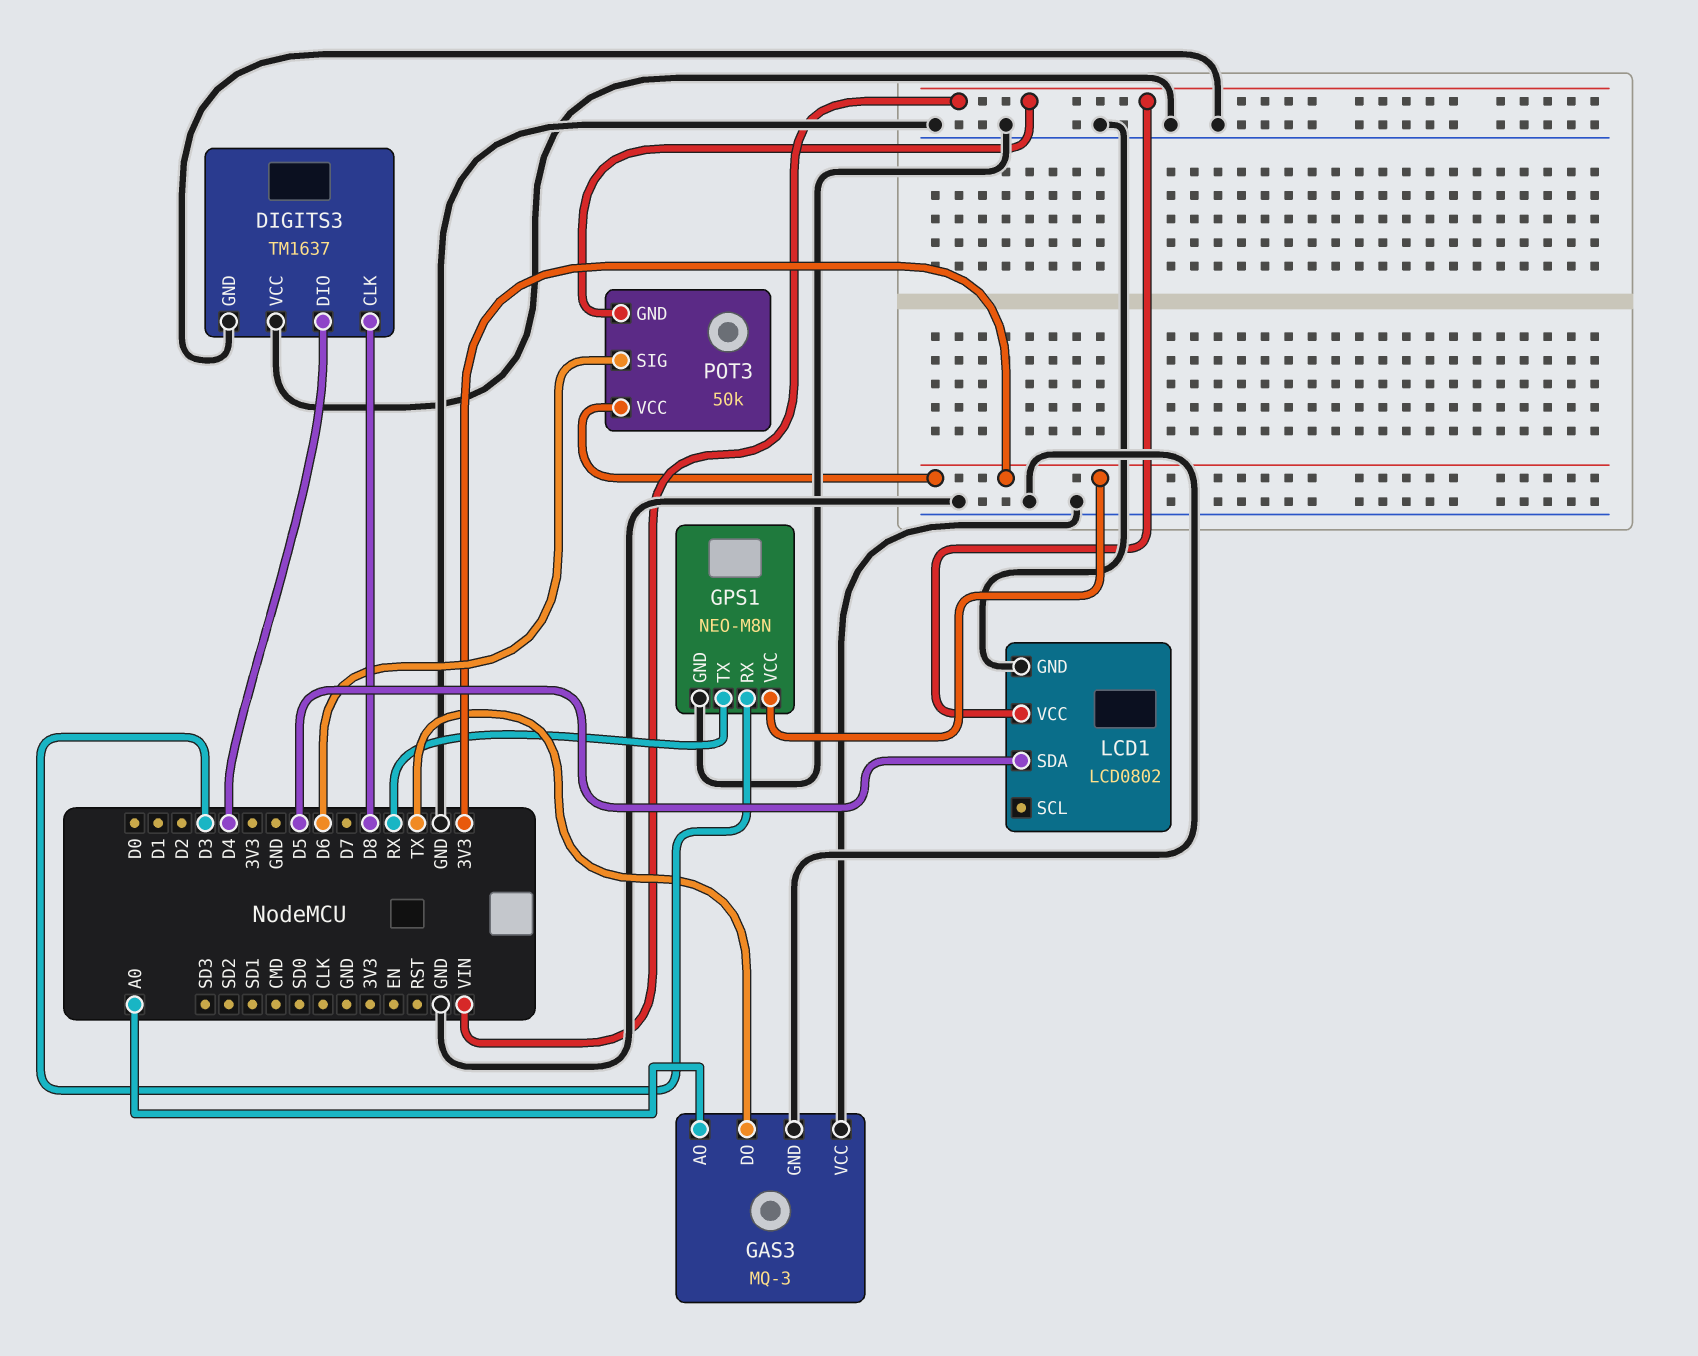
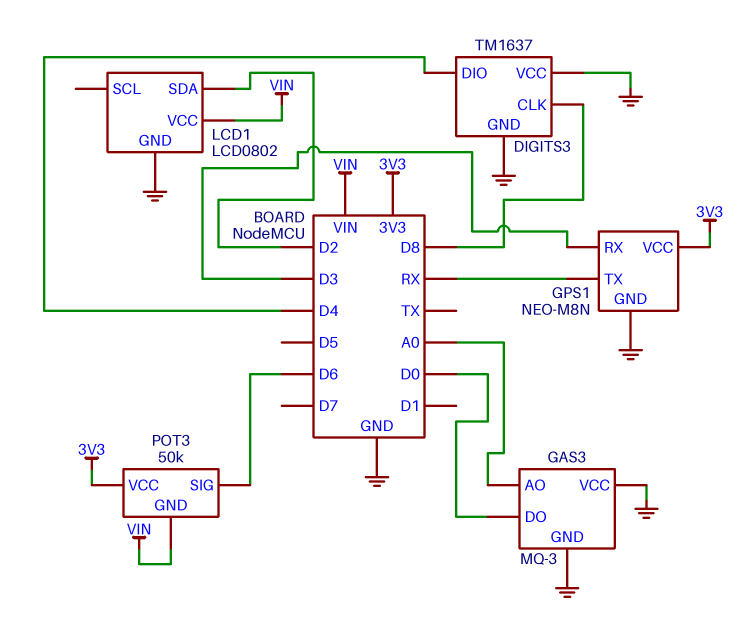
GAS3 pin DO: TX -> D0
LCD1 pin SDA: D5 -> D2

